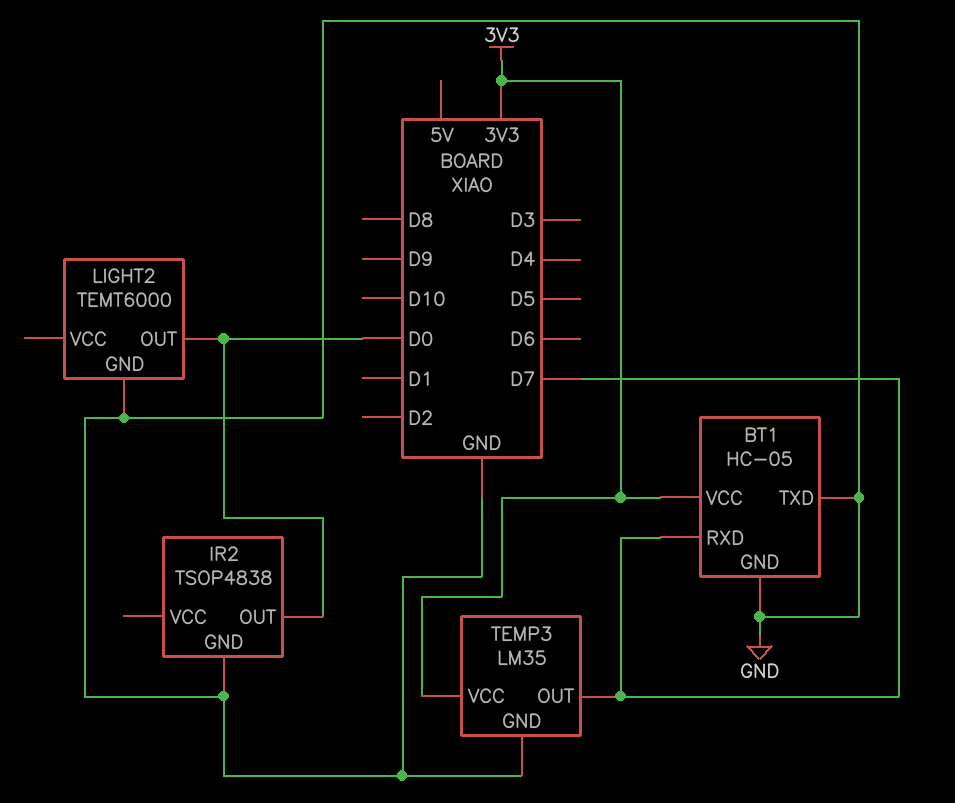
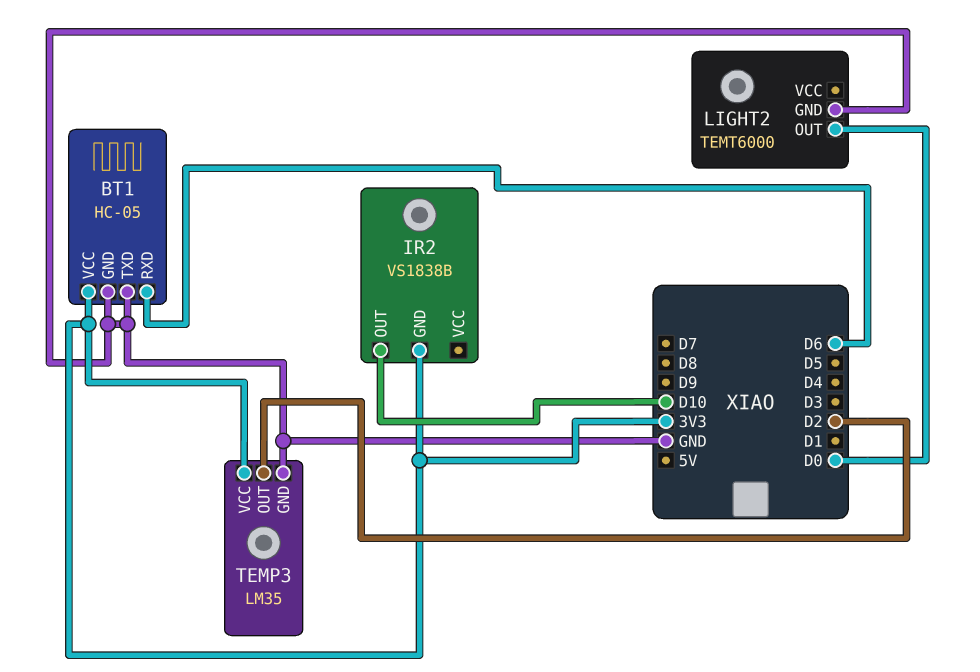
BT1 pin RXD: D7 -> D6
IR2: TSOP4838 -> VS1838B
IR2 pin GND: GND -> 3V3
IR2 pin OUT: D0 -> D10
TEMP3 pin OUT: D7 -> D2

